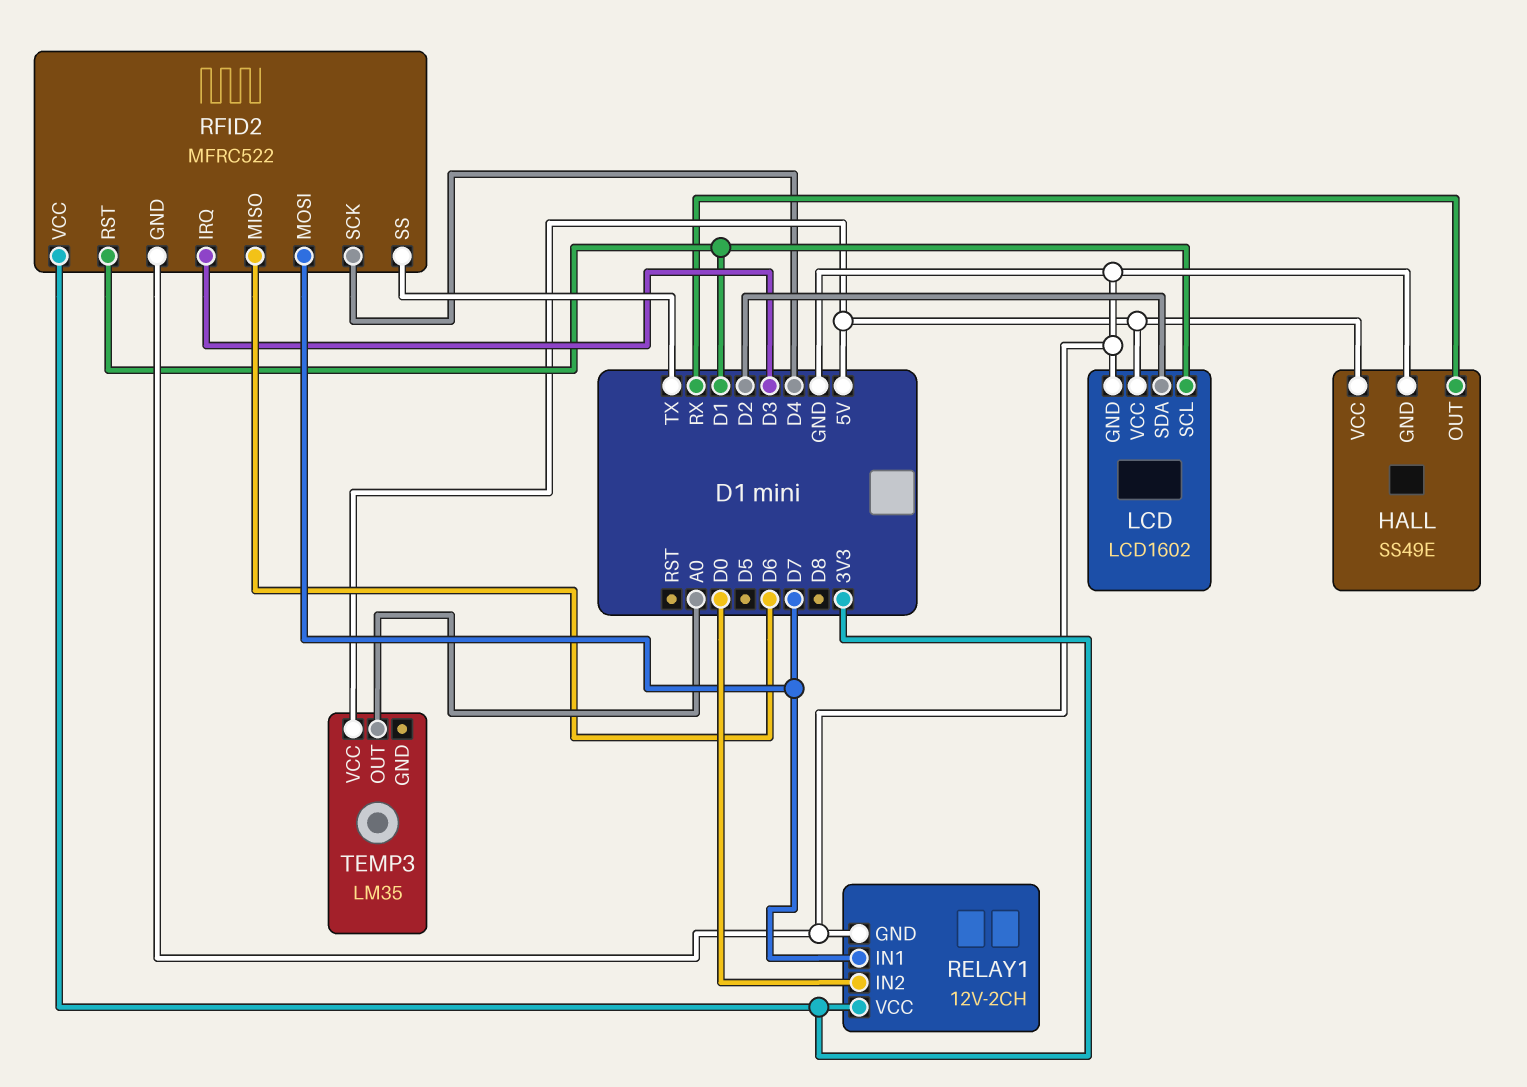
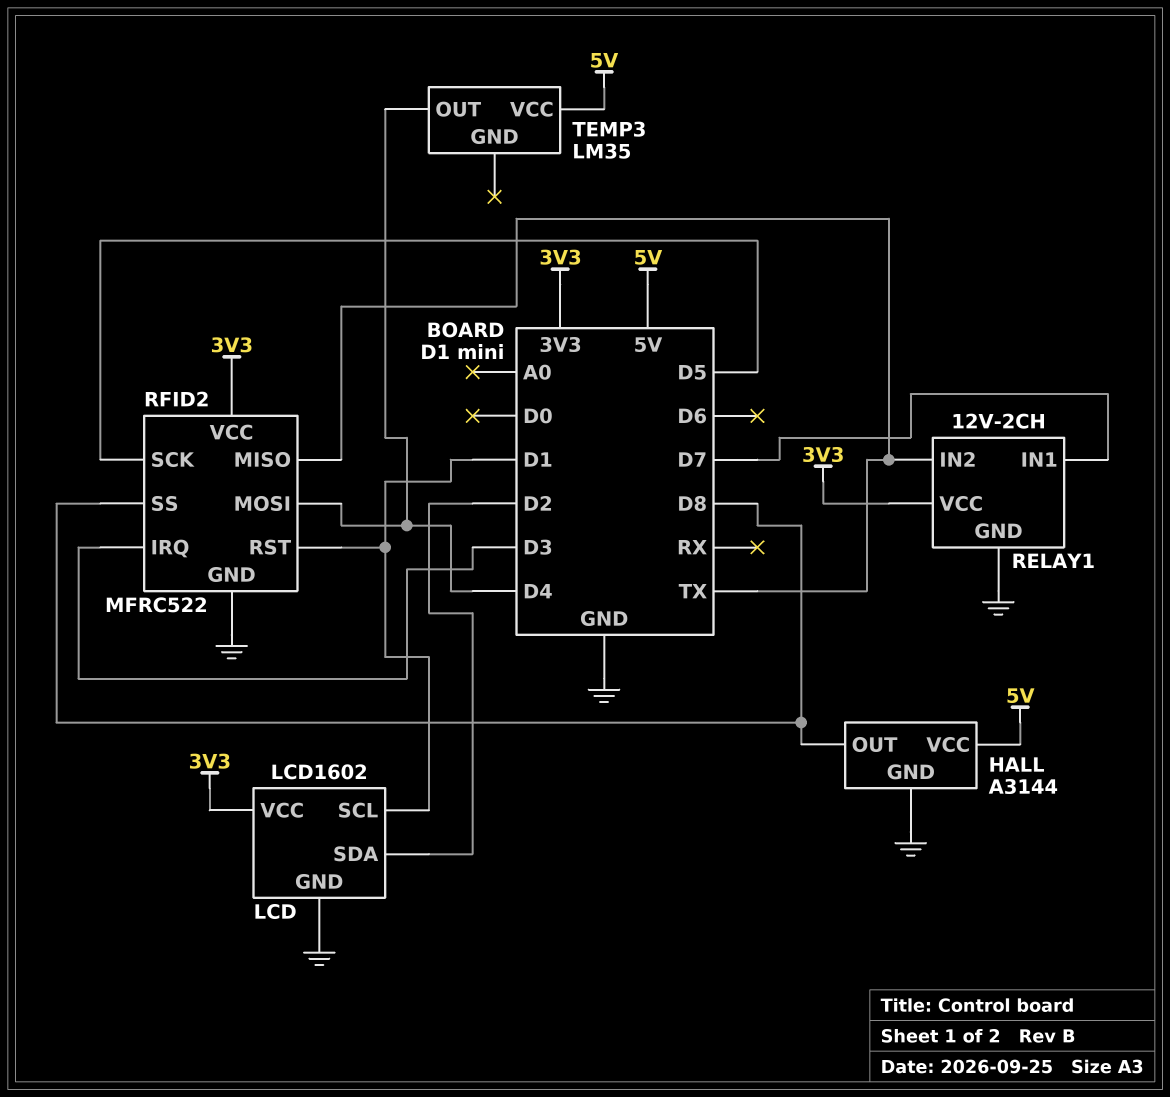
HALL: SS49E -> A3144
HALL pin OUT: RX -> D8
LCD pin VCC: 5V -> 3V3
RELAY1 pin IN2: D0 -> TX
RFID2 pin MISO: D6 -> TX
RFID2 pin MOSI: D7 -> D4
RFID2 pin SCK: D4 -> D5
RFID2 pin SS: TX -> D8
TEMP3 pin OUT: A0 -> D4

